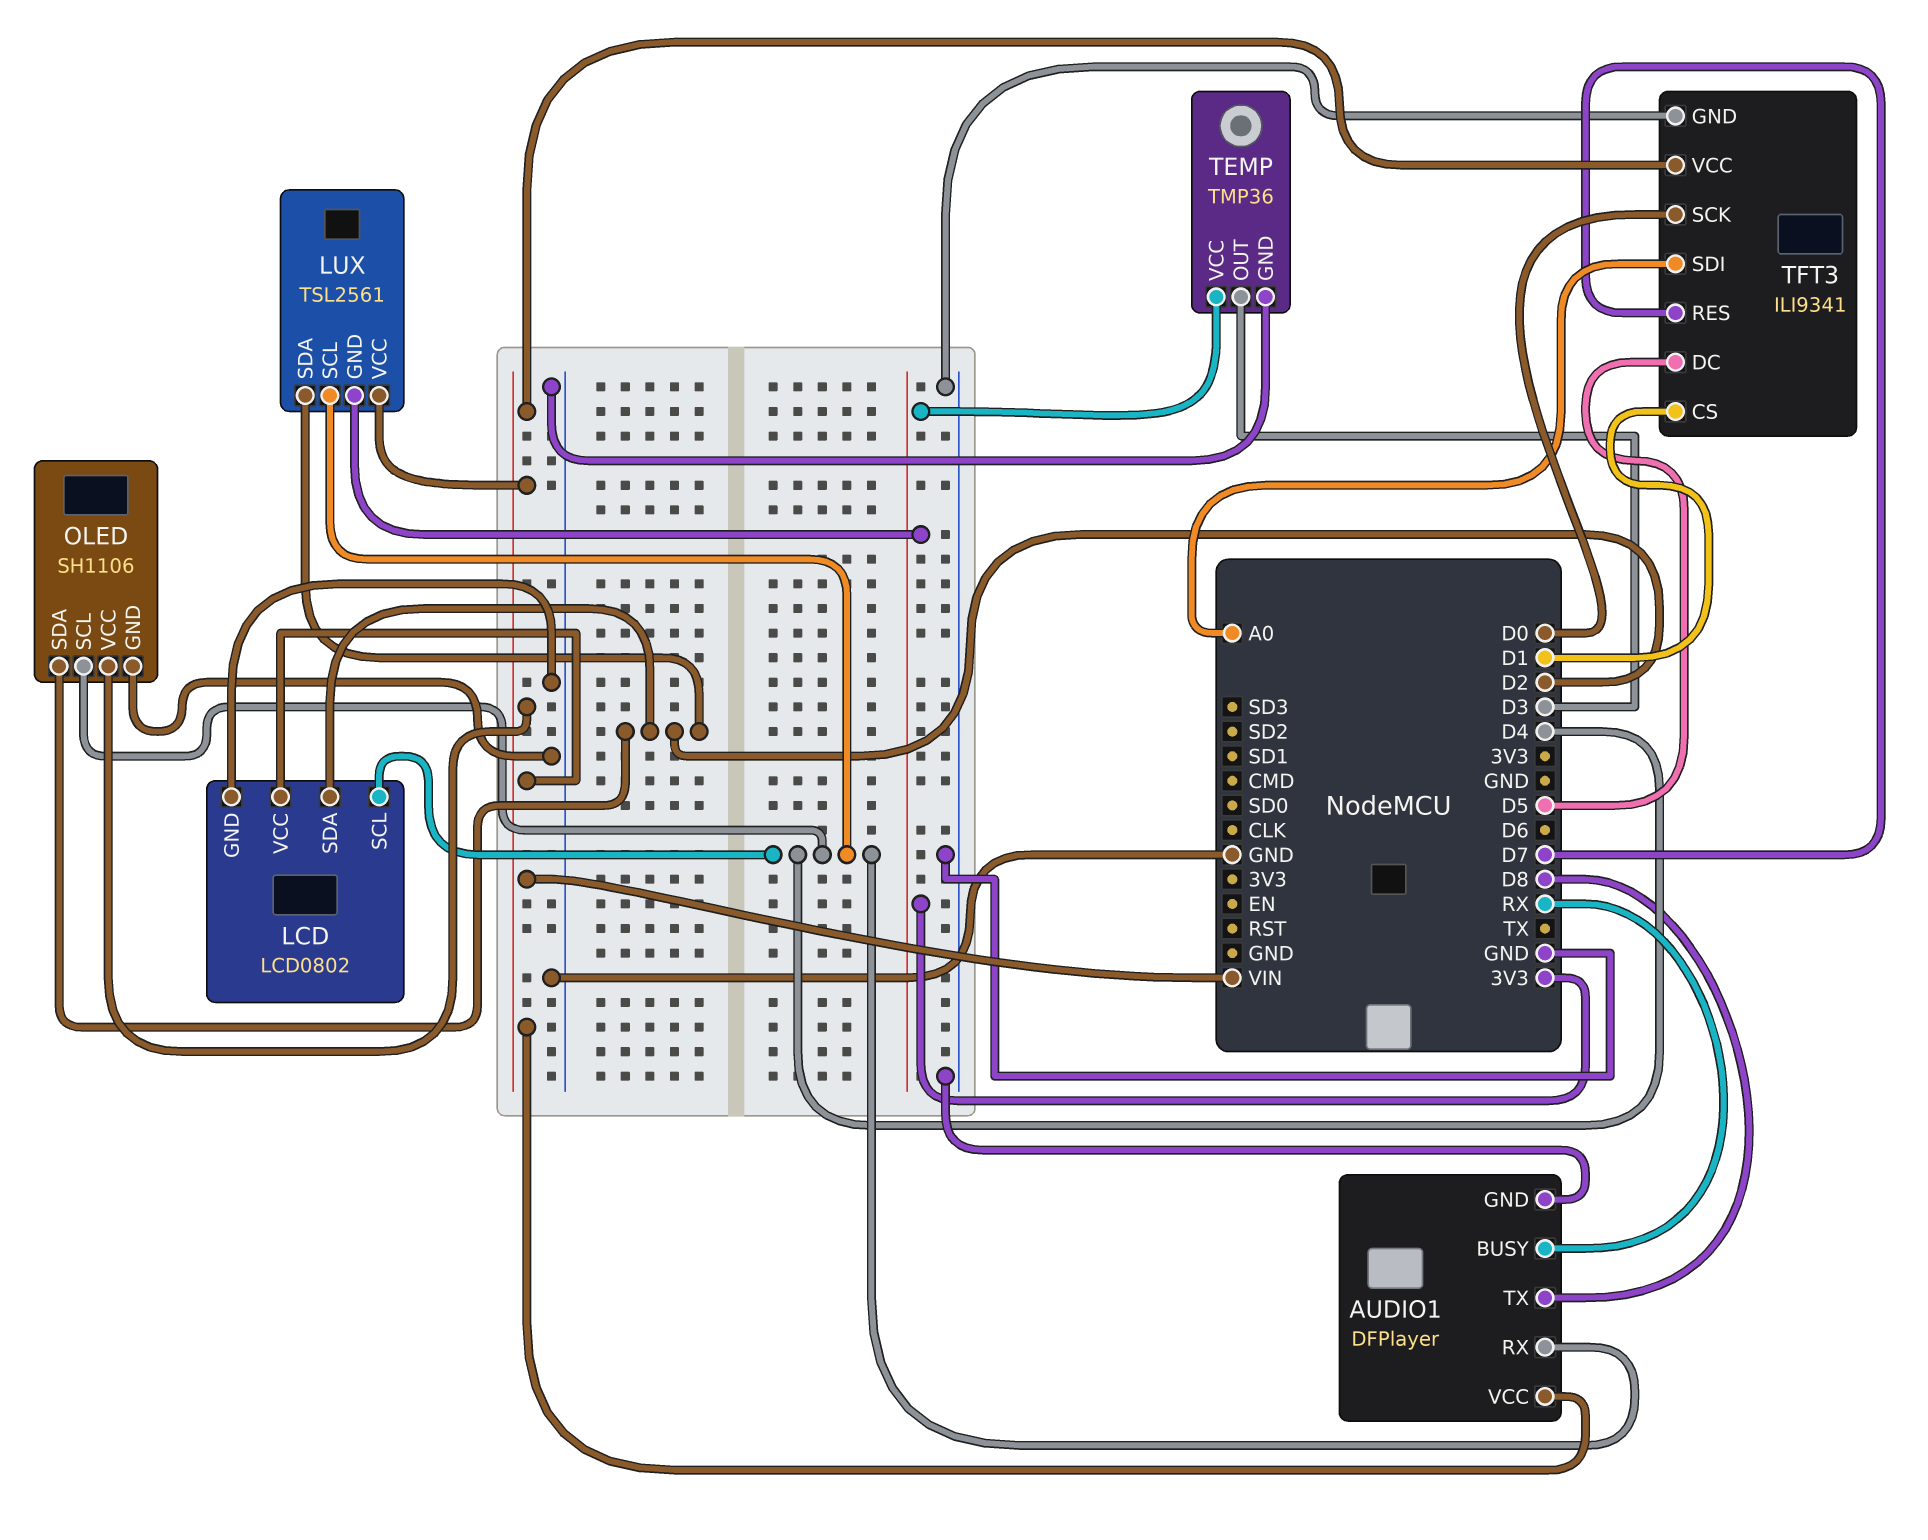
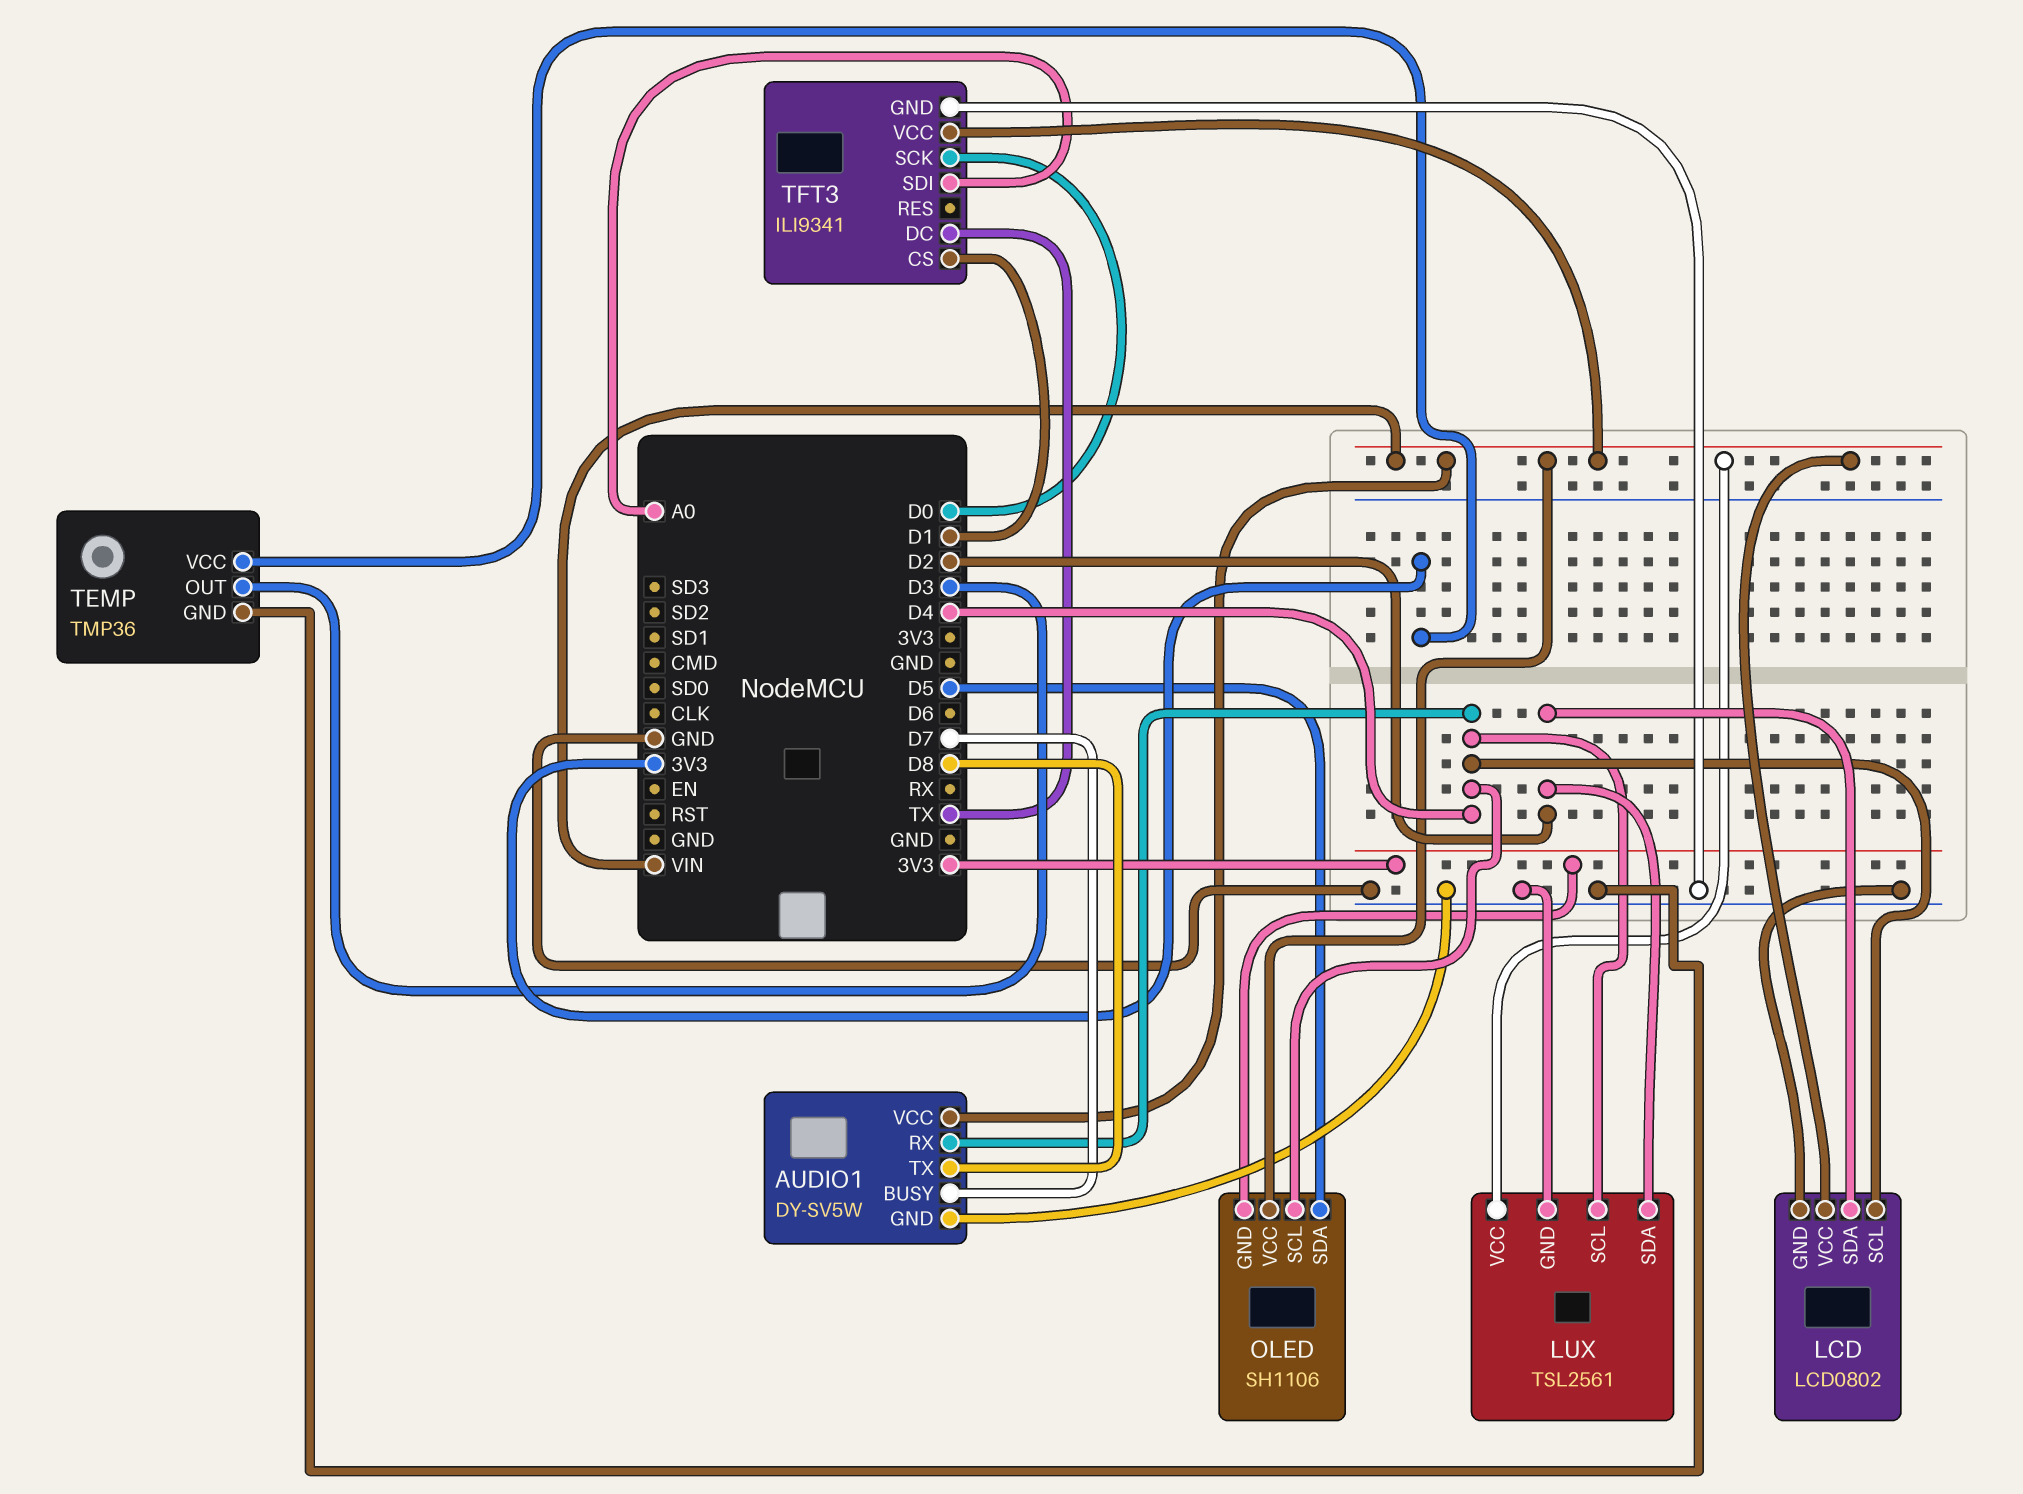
AUDIO1: DFPlayer -> DY-SV5W
AUDIO1 pin BUSY: RX -> D7
LUX pin GND: 3V3 -> GND
OLED pin GND: GND -> 3V3
OLED pin SDA: D2 -> D5
TFT3 pin DC: D5 -> TX
TFT3 pin RES: D7 -> none

